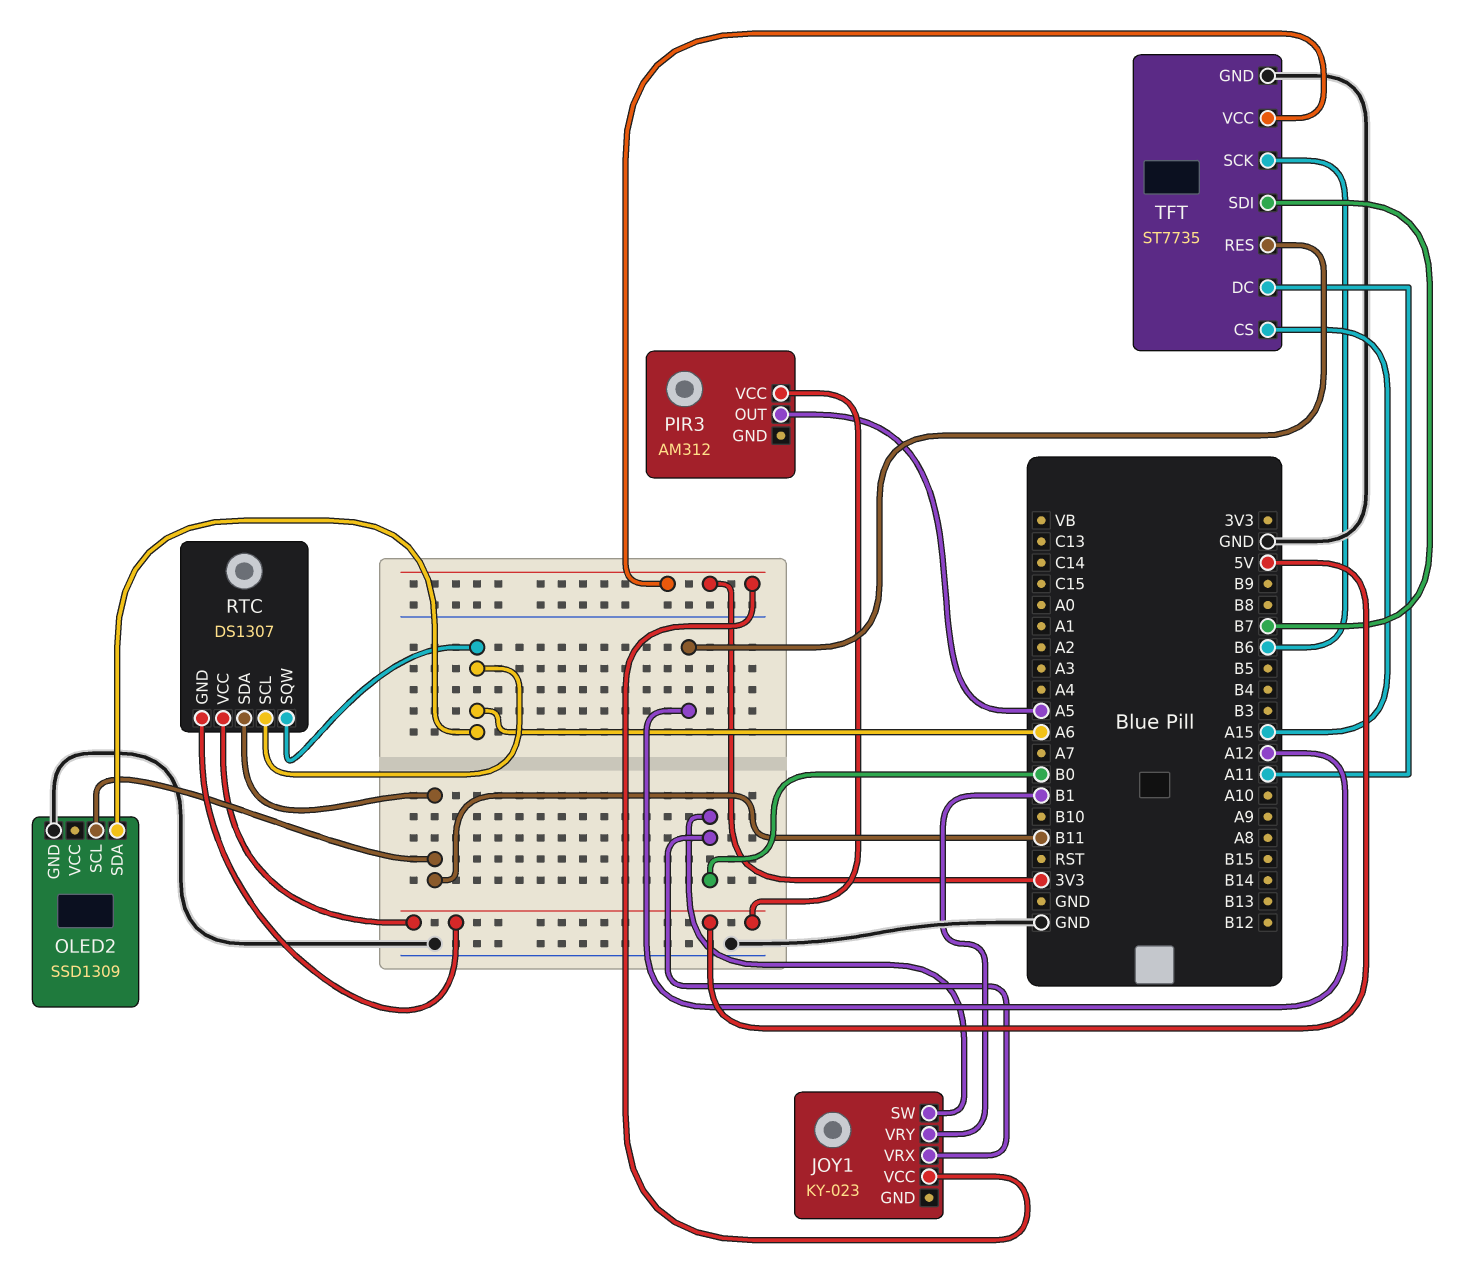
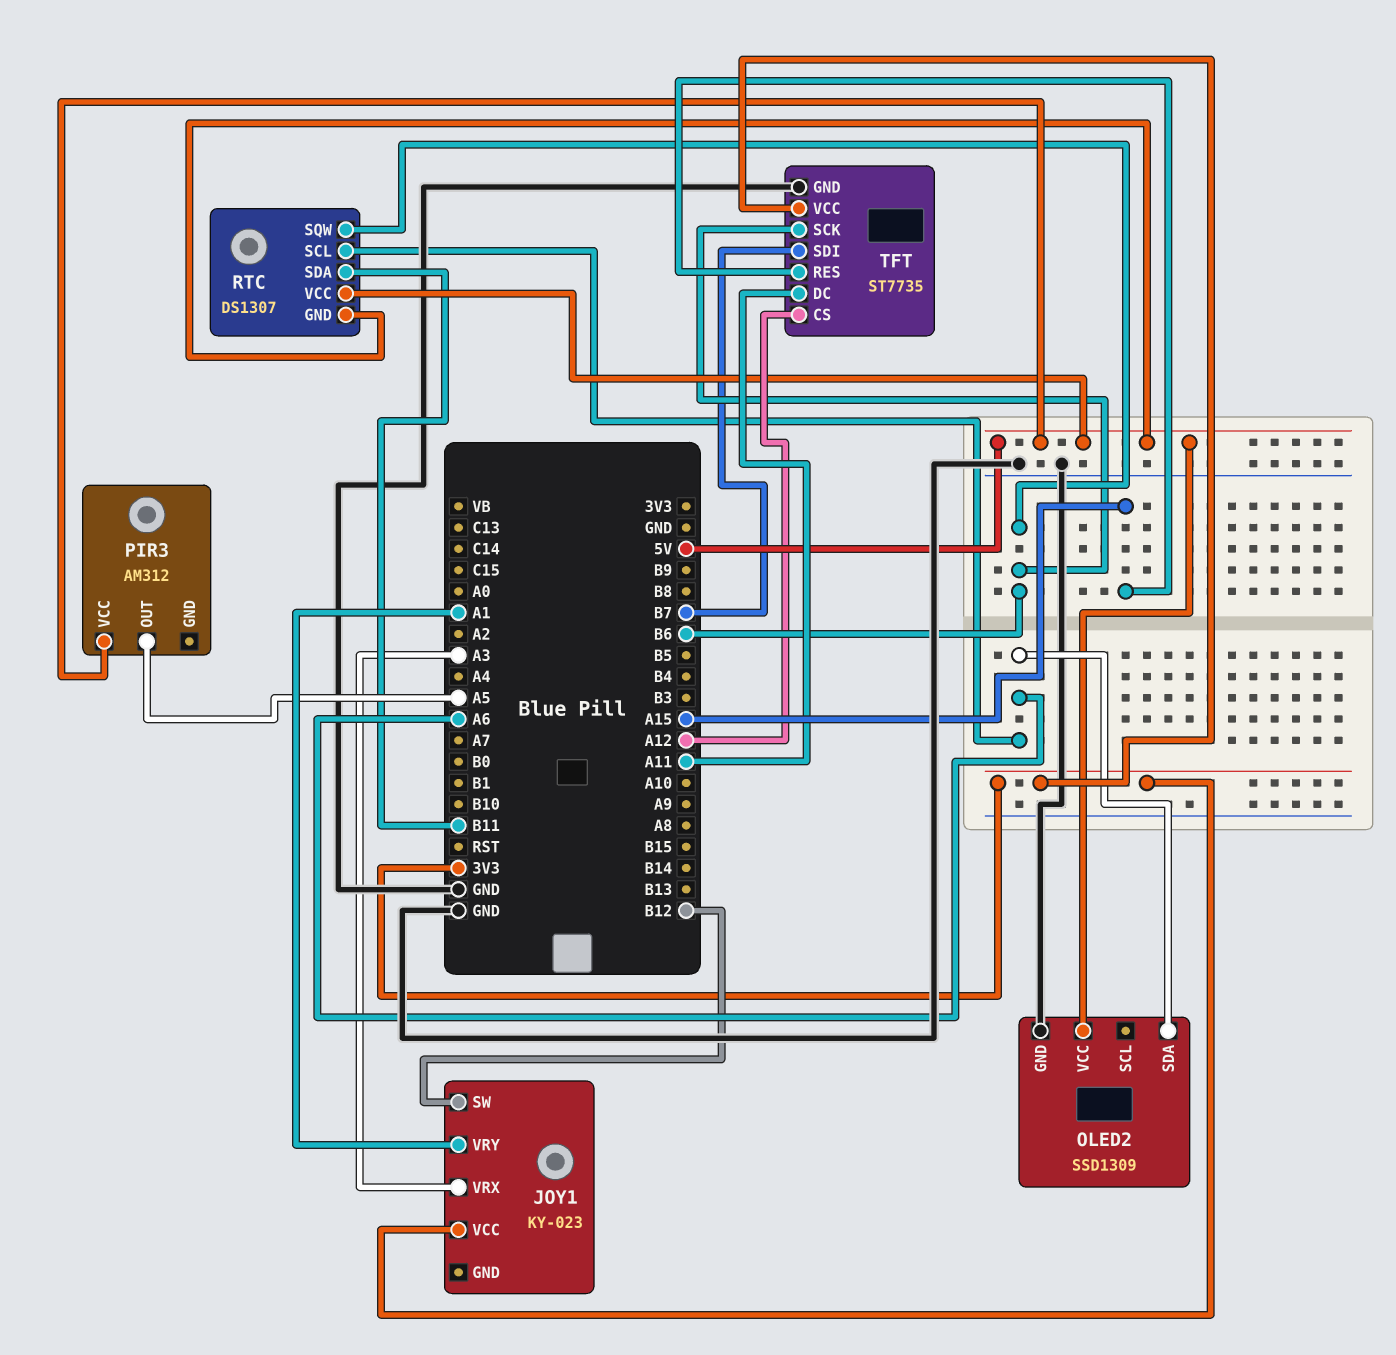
JOY1 pin SW: B0 -> B12
JOY1 pin VRX: B0 -> A3
JOY1 pin VRY: B1 -> A1
OLED2 pin SCL: B11 -> none
OLED2 pin VCC: none -> 5V
RTC pin SQW: A6 -> B6
TFT pin CS: A15 -> A12
TFT pin RES: A12 -> A15

